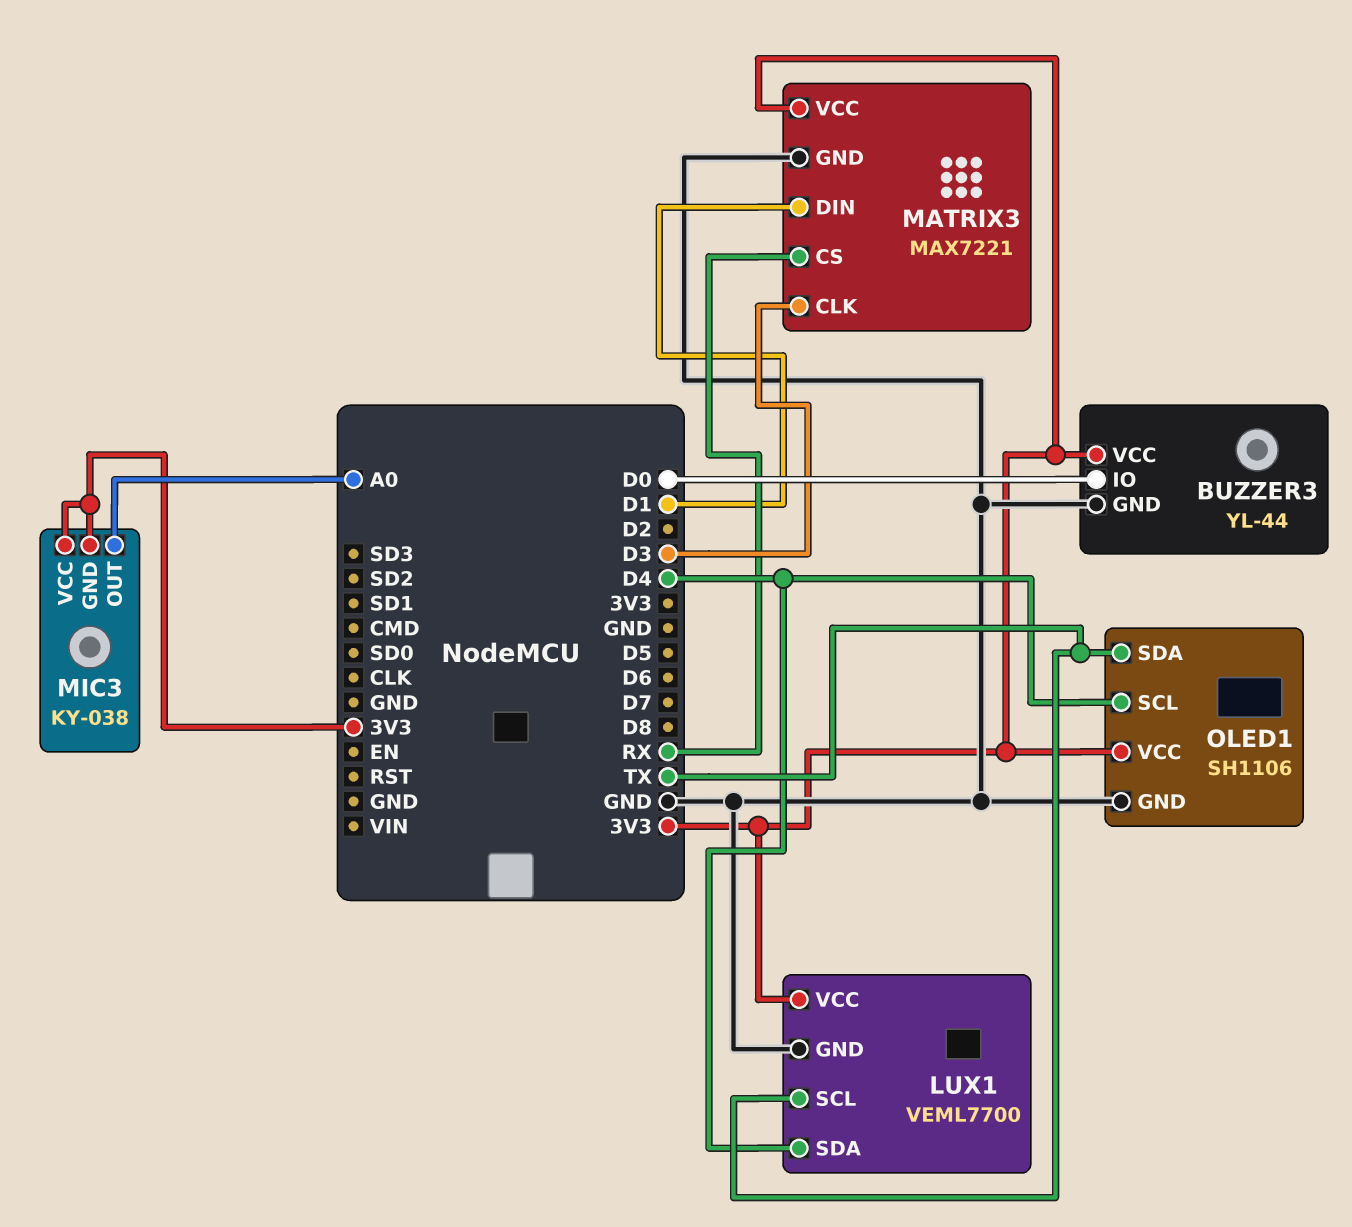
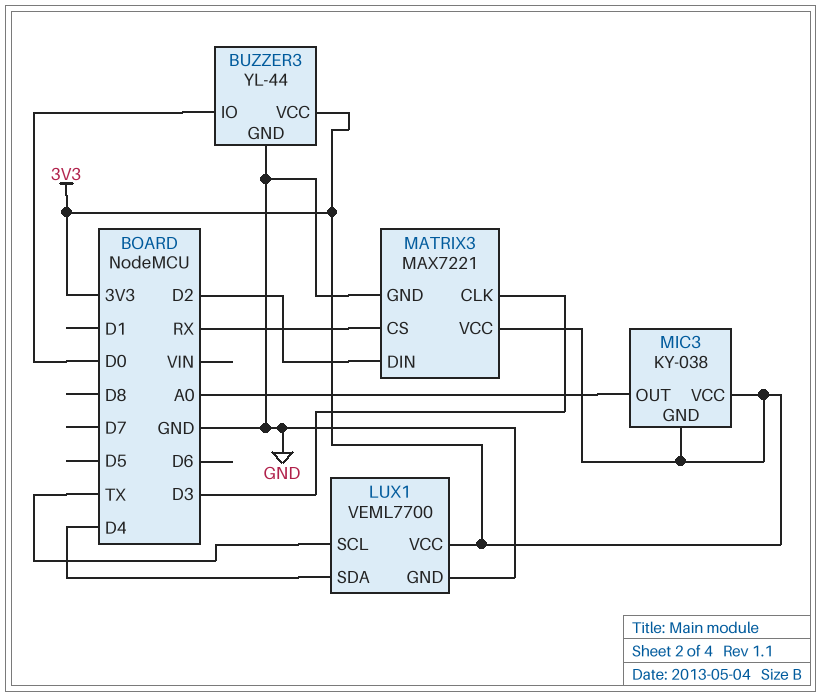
MATRIX3 pin DIN: D1 -> D2
OLED1: SH1106 -> none
OLED1 pin GND: GND -> none
OLED1 pin SCL: D4 -> none
OLED1 pin SDA: TX -> none
OLED1 pin VCC: 3V3 -> none

